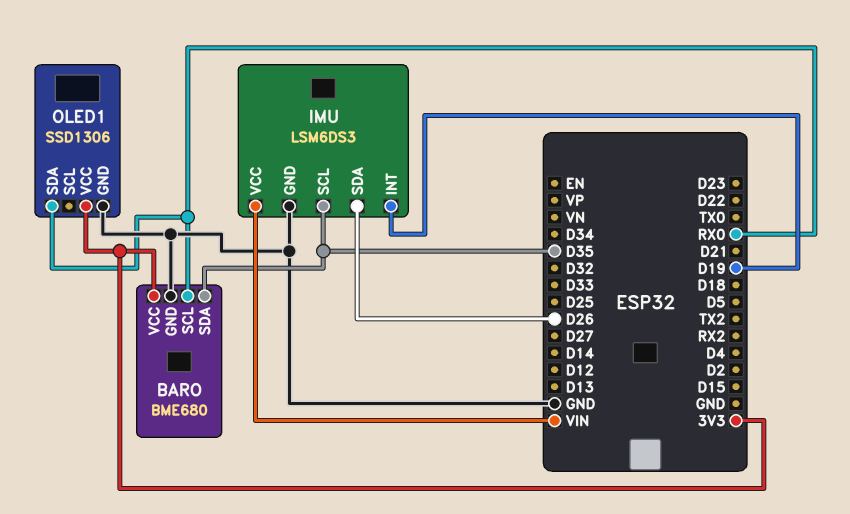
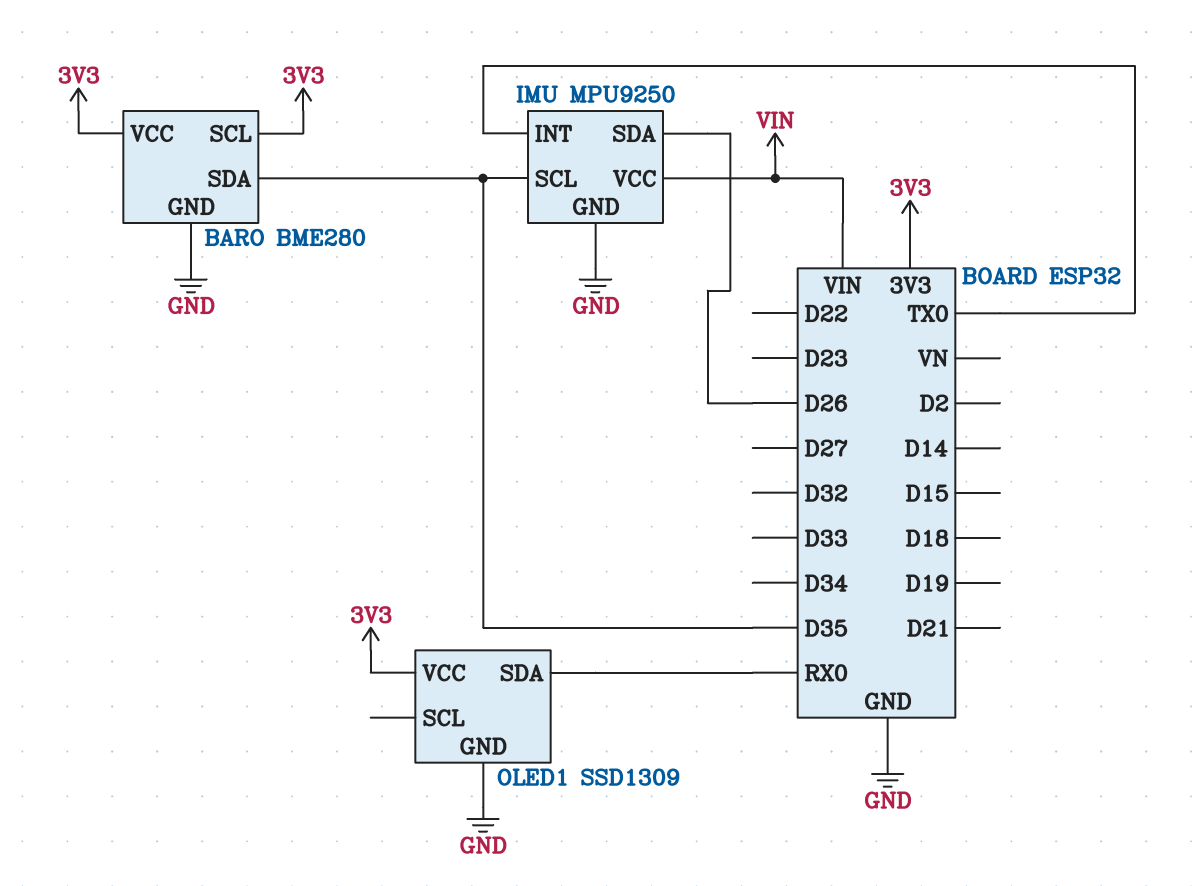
BARO: BME680 -> BME280
BARO pin SCL: RX0 -> 3V3
IMU: LSM6DS3 -> MPU9250
IMU pin INT: D19 -> TX0
OLED1: SSD1306 -> SSD1309

